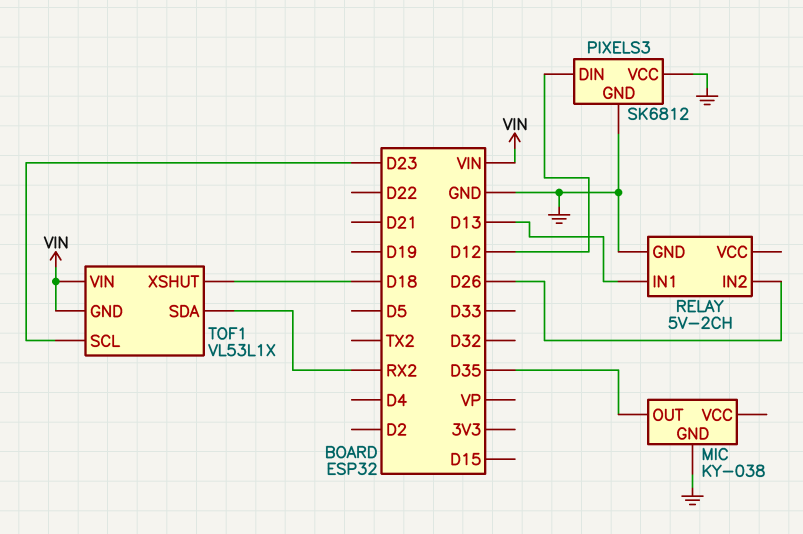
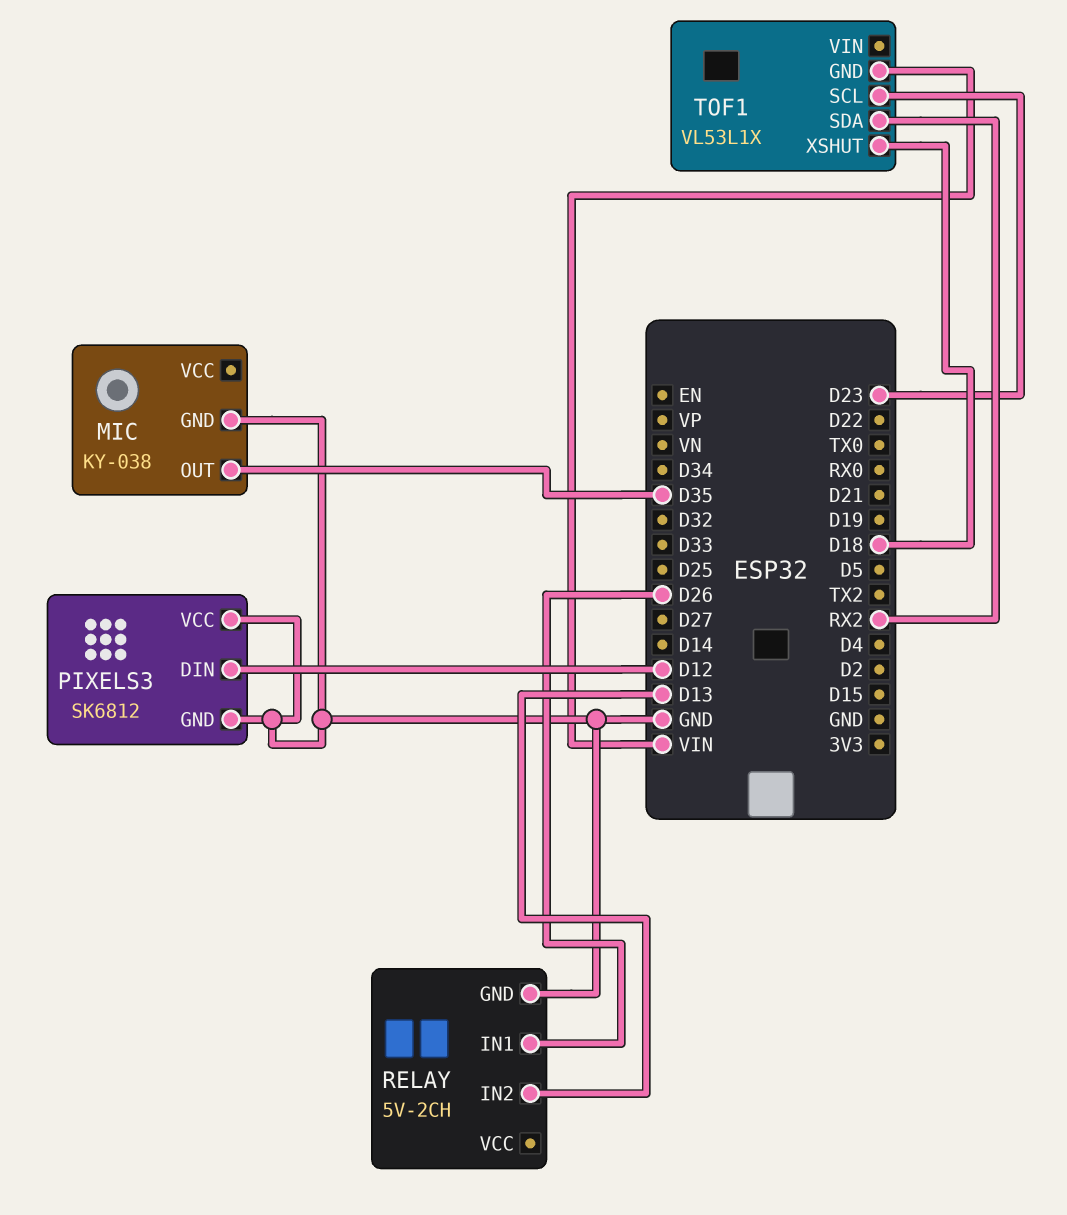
RELAY pin IN1: D13 -> D26
RELAY pin IN2: D26 -> D13
TOF1 pin VIN: VIN -> none

